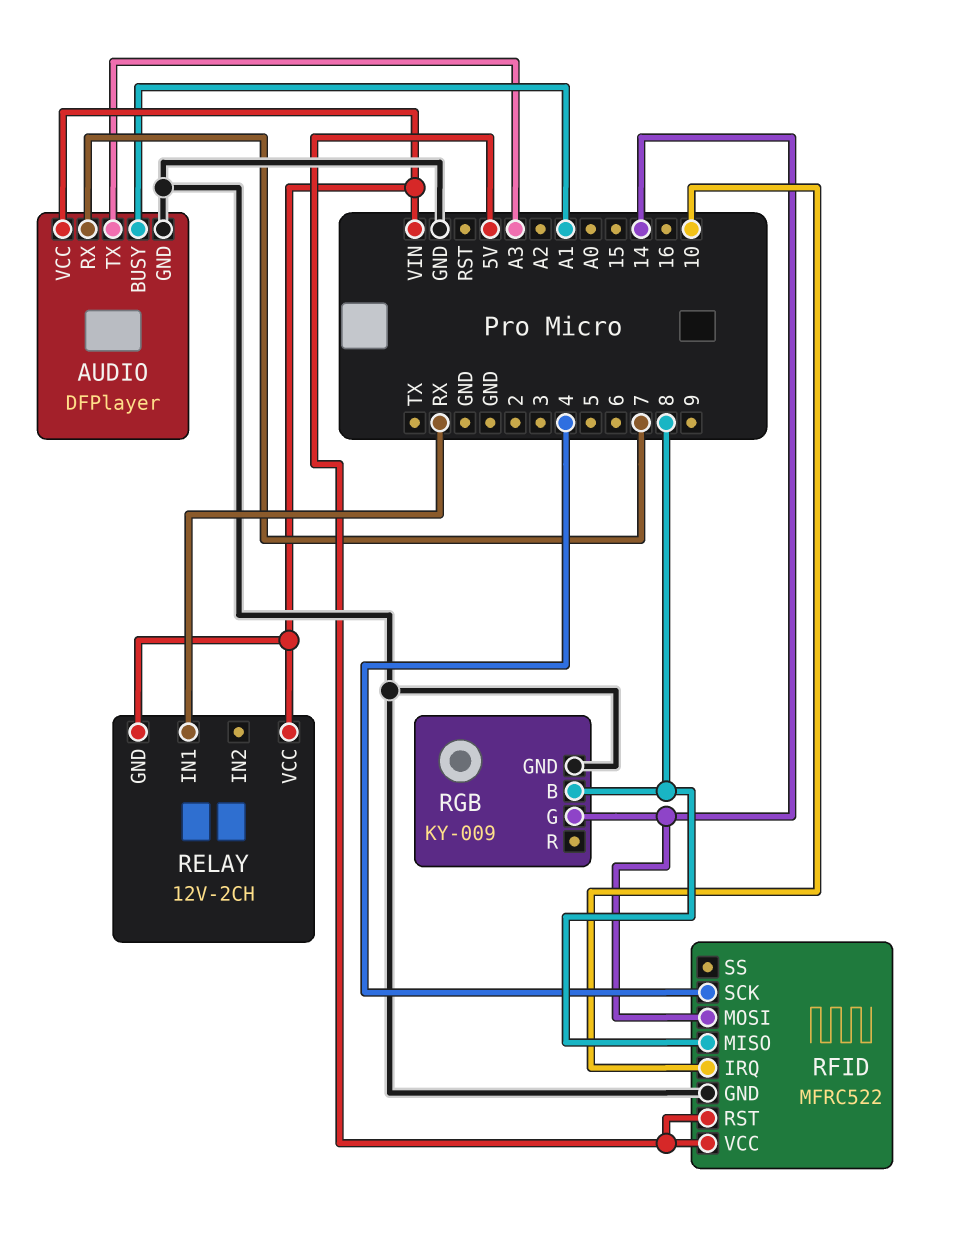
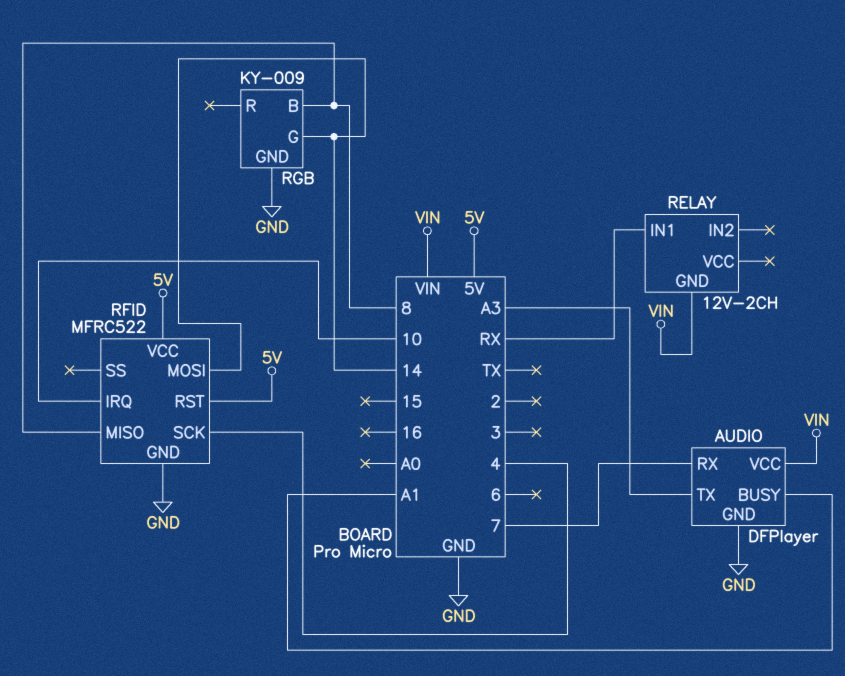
RELAY pin VCC: VIN -> none

